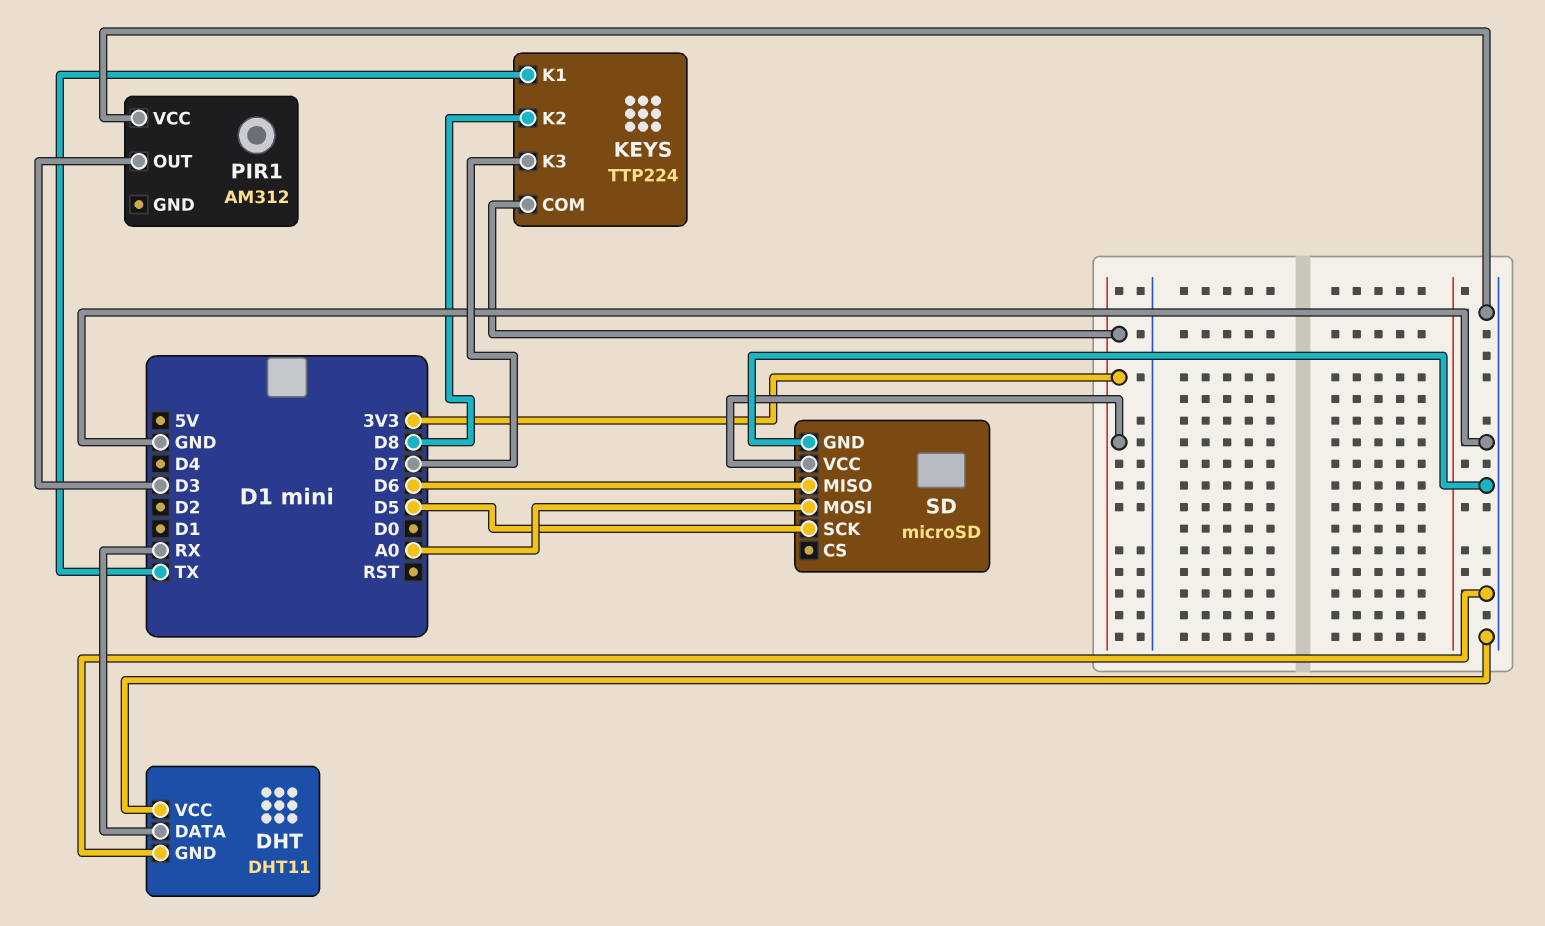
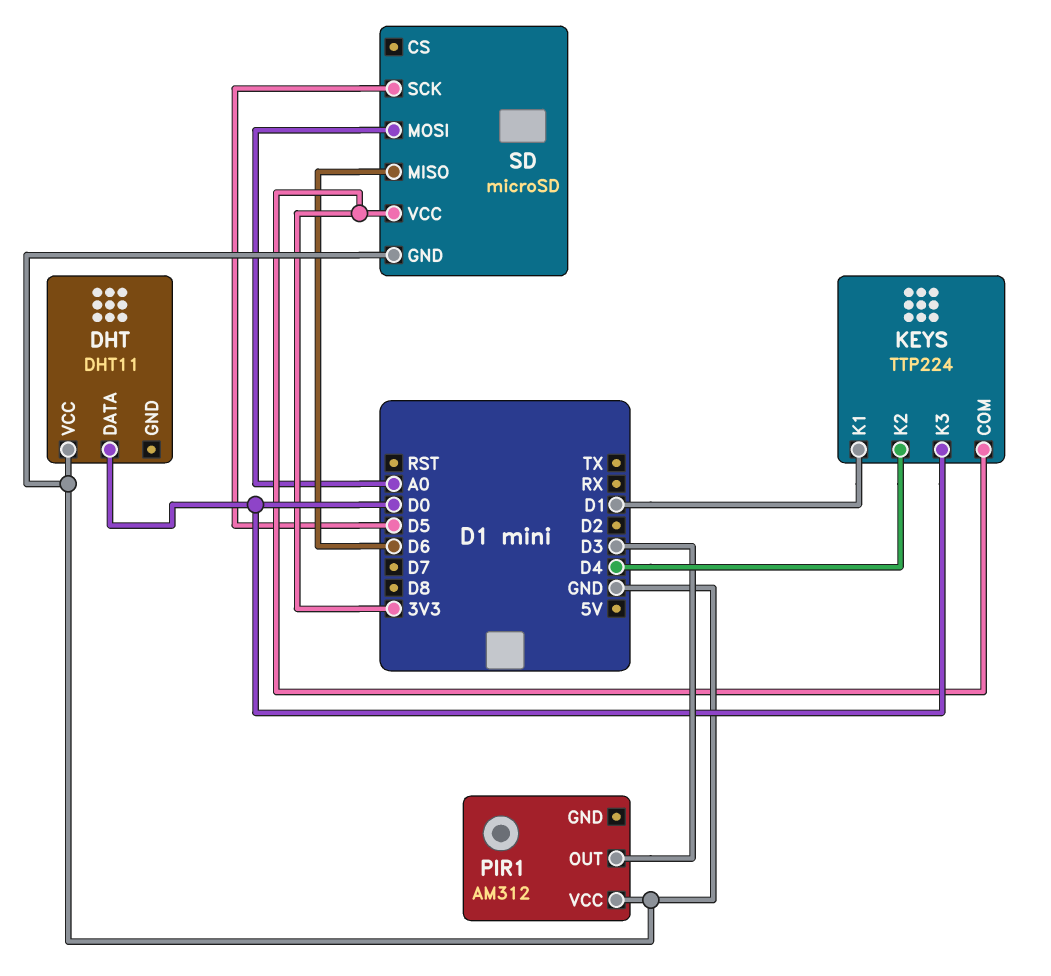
DHT pin DATA: RX -> D0
DHT pin GND: GND -> none
KEYS pin K1: TX -> D1
KEYS pin K2: D8 -> D4
KEYS pin K3: D7 -> D0

